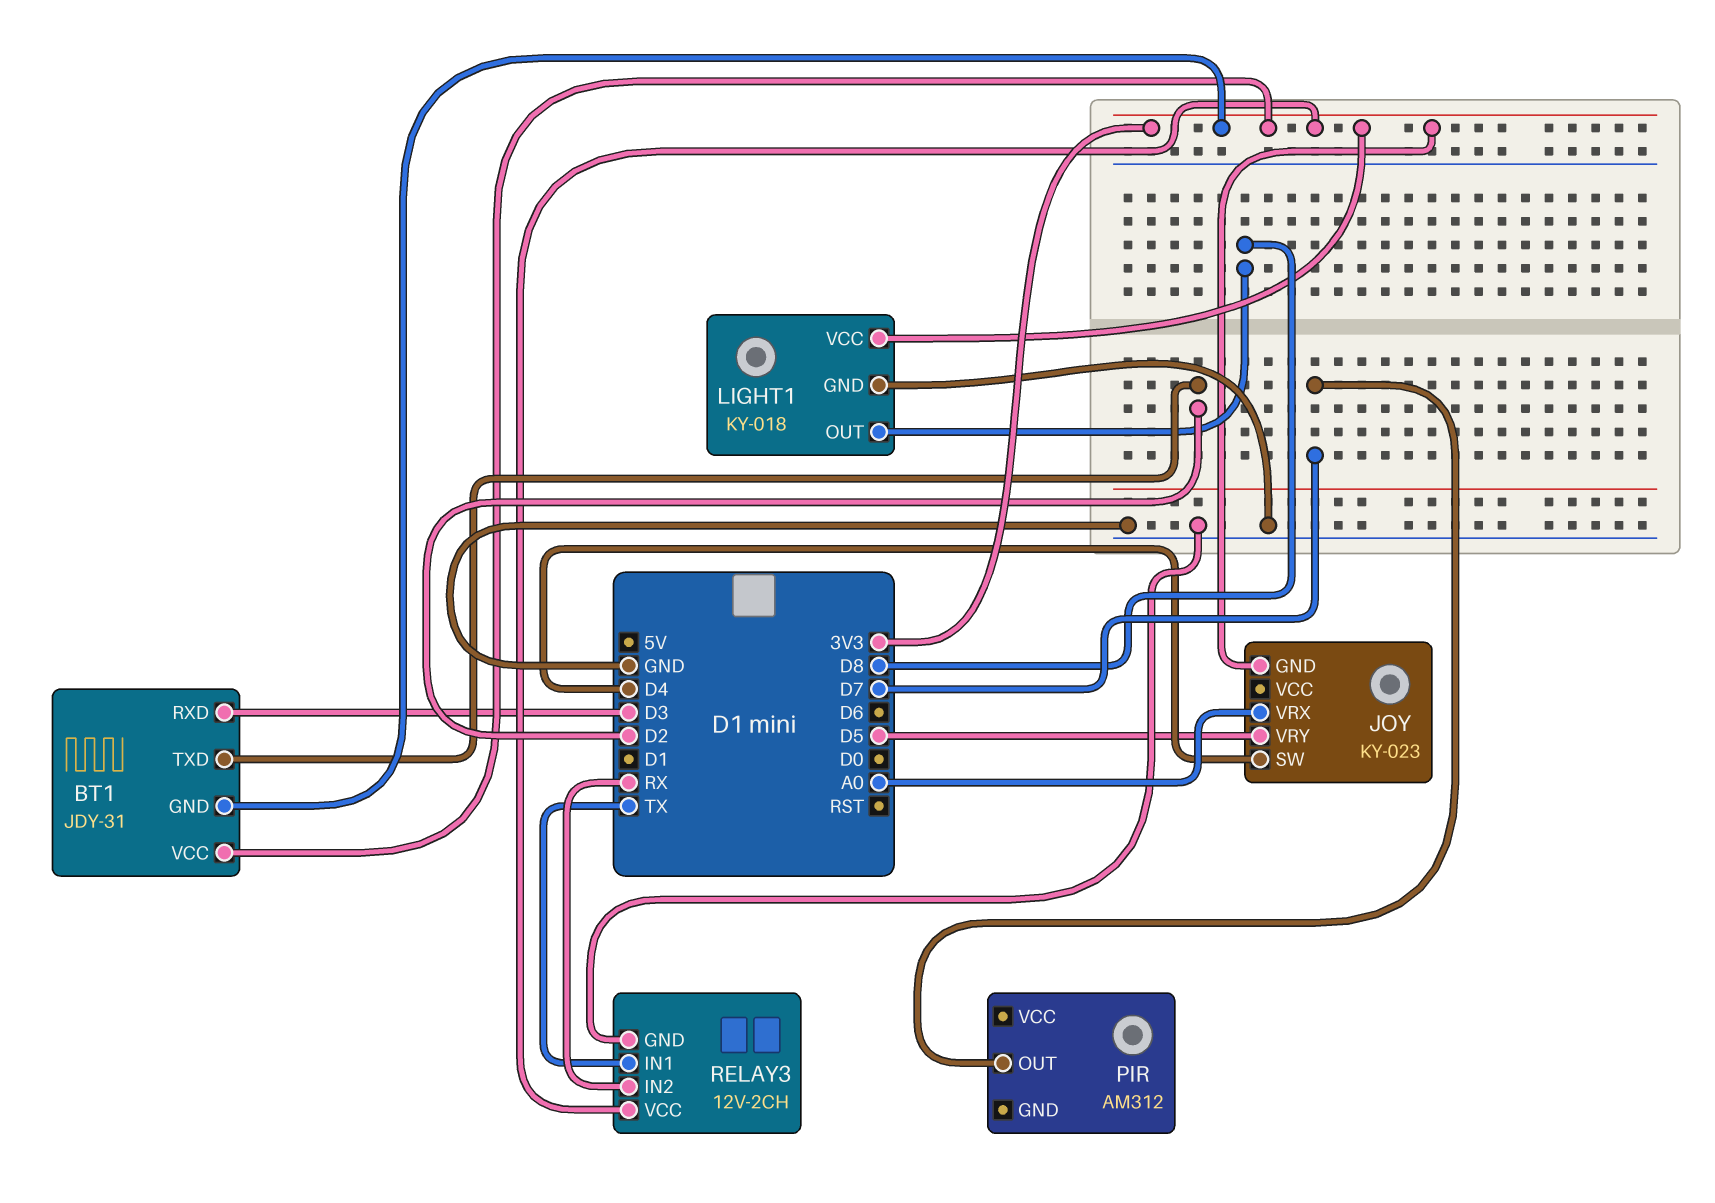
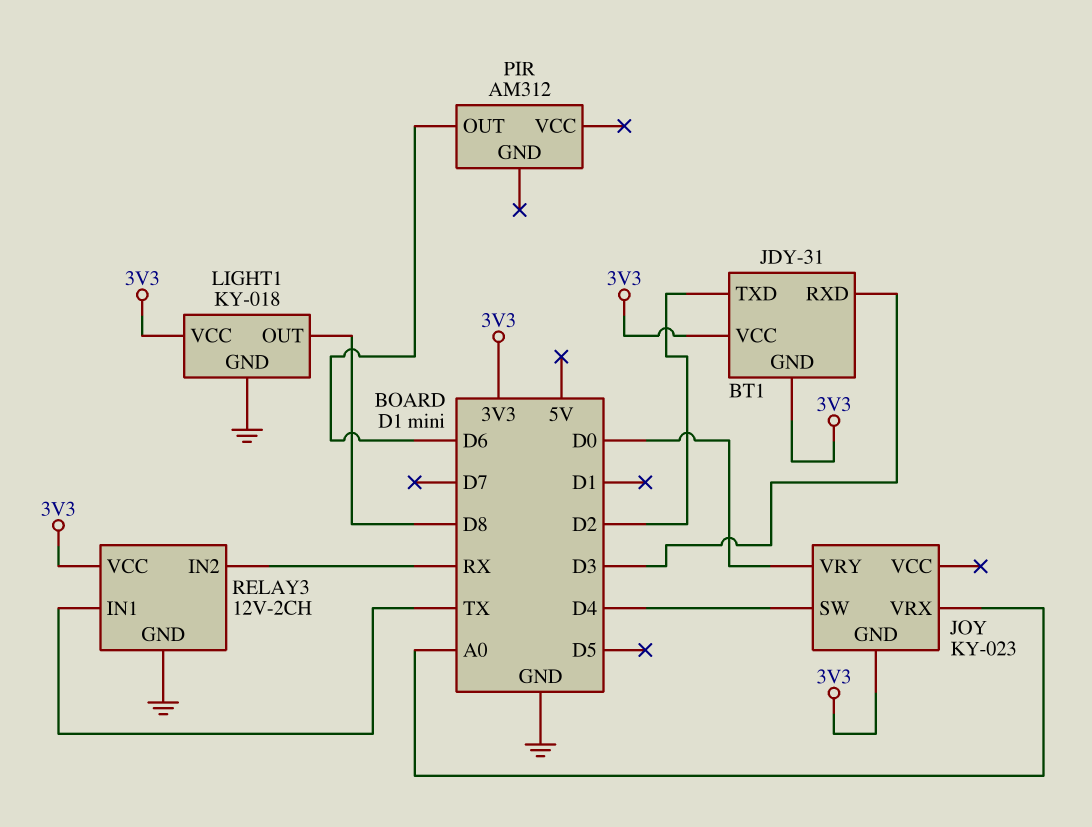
JOY pin VRY: D5 -> D0
PIR pin OUT: D7 -> D6

